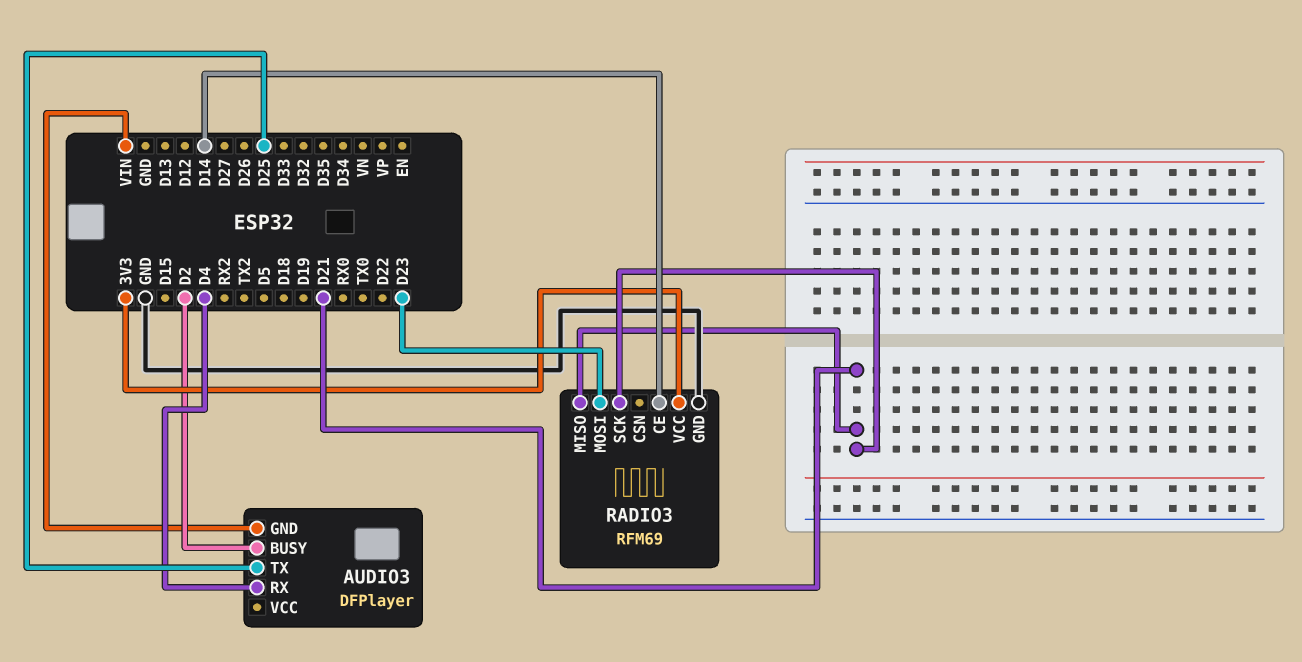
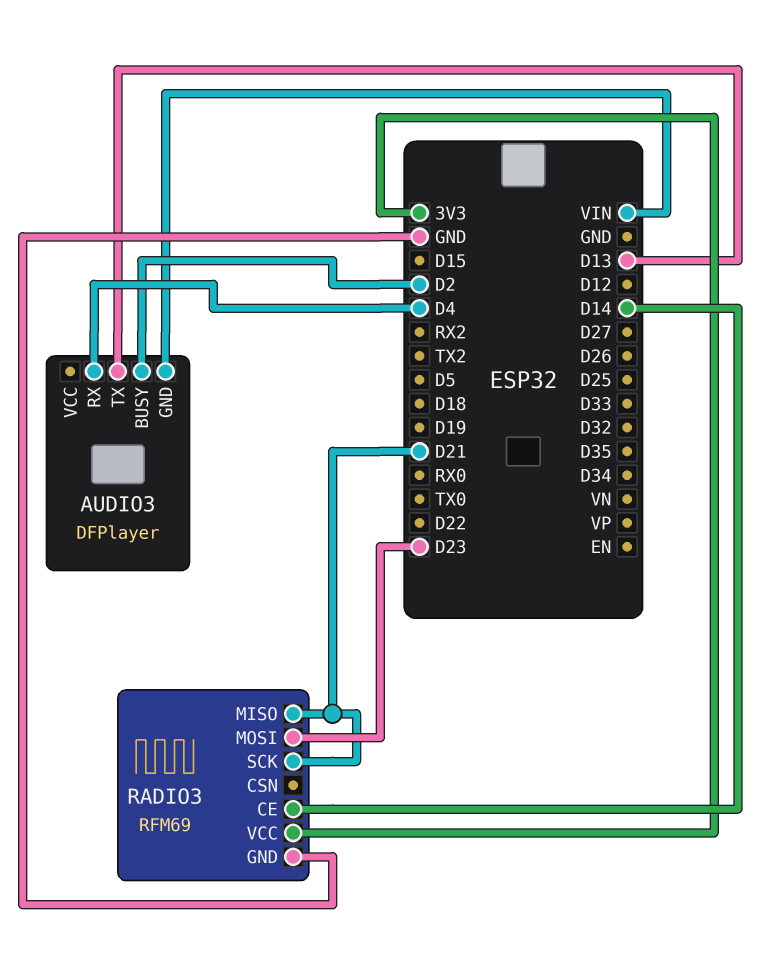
AUDIO3 pin TX: D25 -> D13

